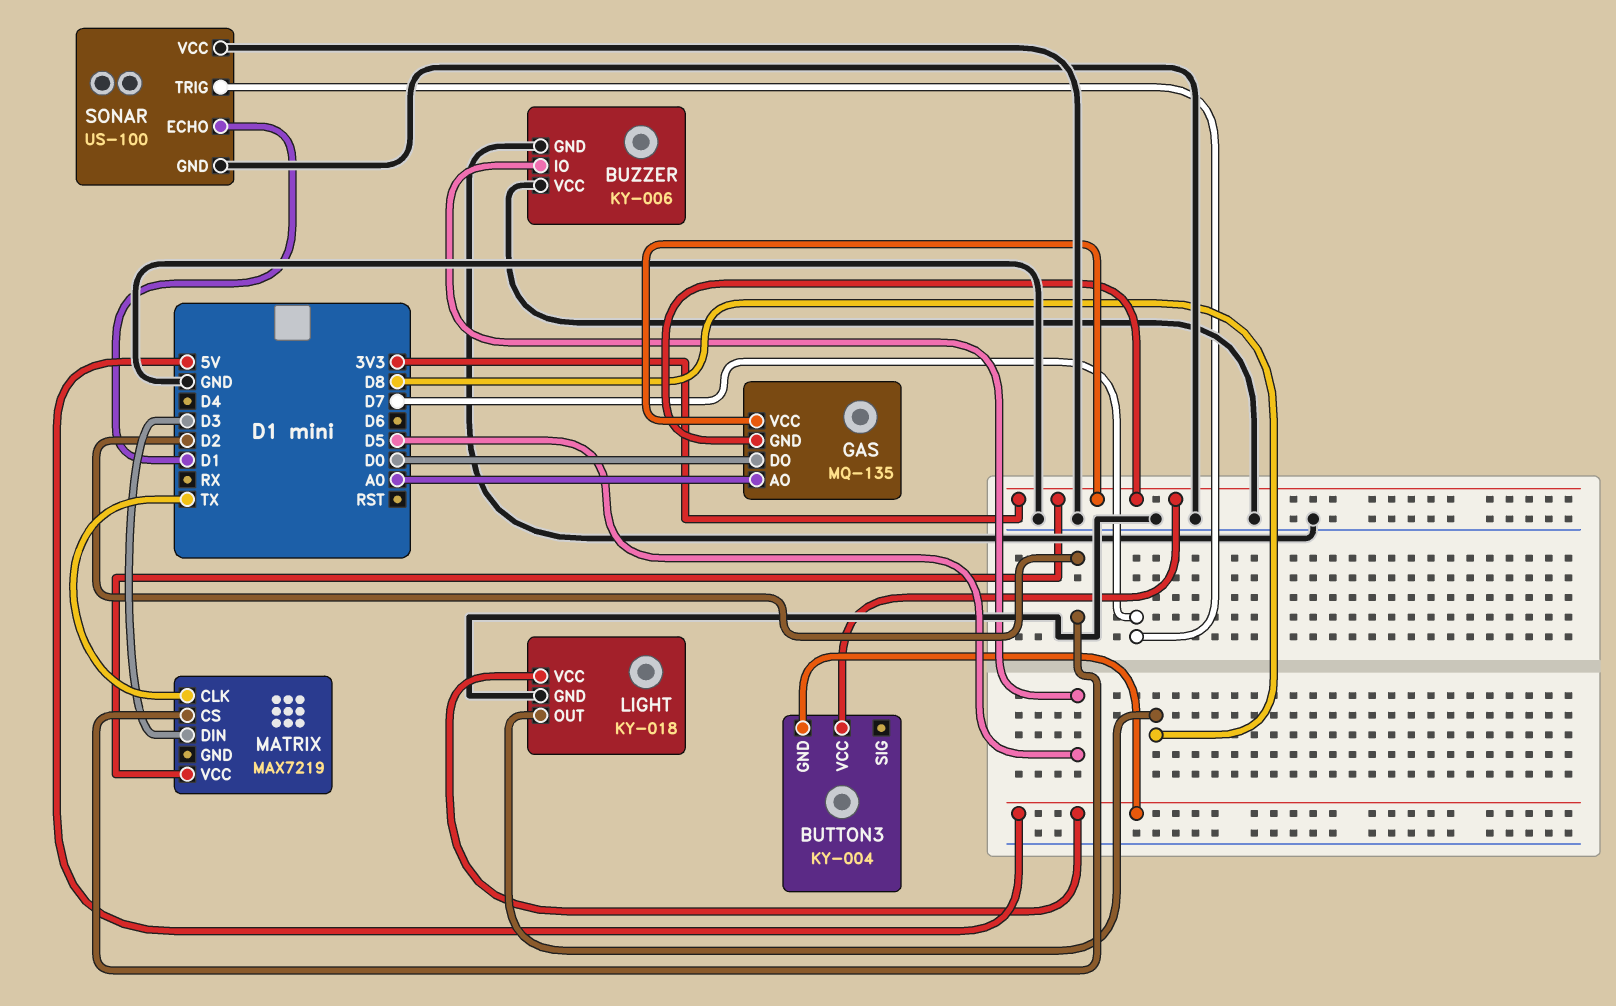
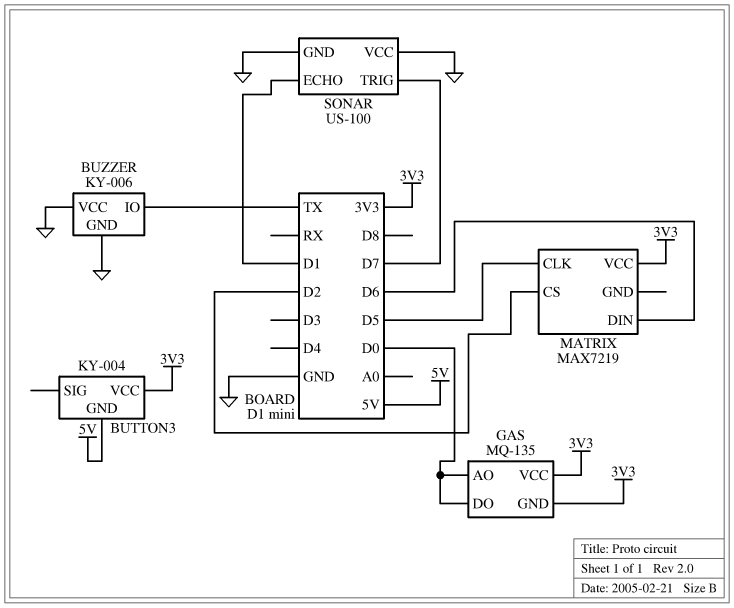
BUZZER pin IO: D5 -> TX
GAS pin AO: A0 -> D0
LIGHT: KY-018 -> none
LIGHT pin GND: GND -> none
LIGHT pin OUT: D8 -> none
LIGHT pin VCC: 5V -> none
MATRIX pin CLK: TX -> D5
MATRIX pin DIN: D3 -> D6

